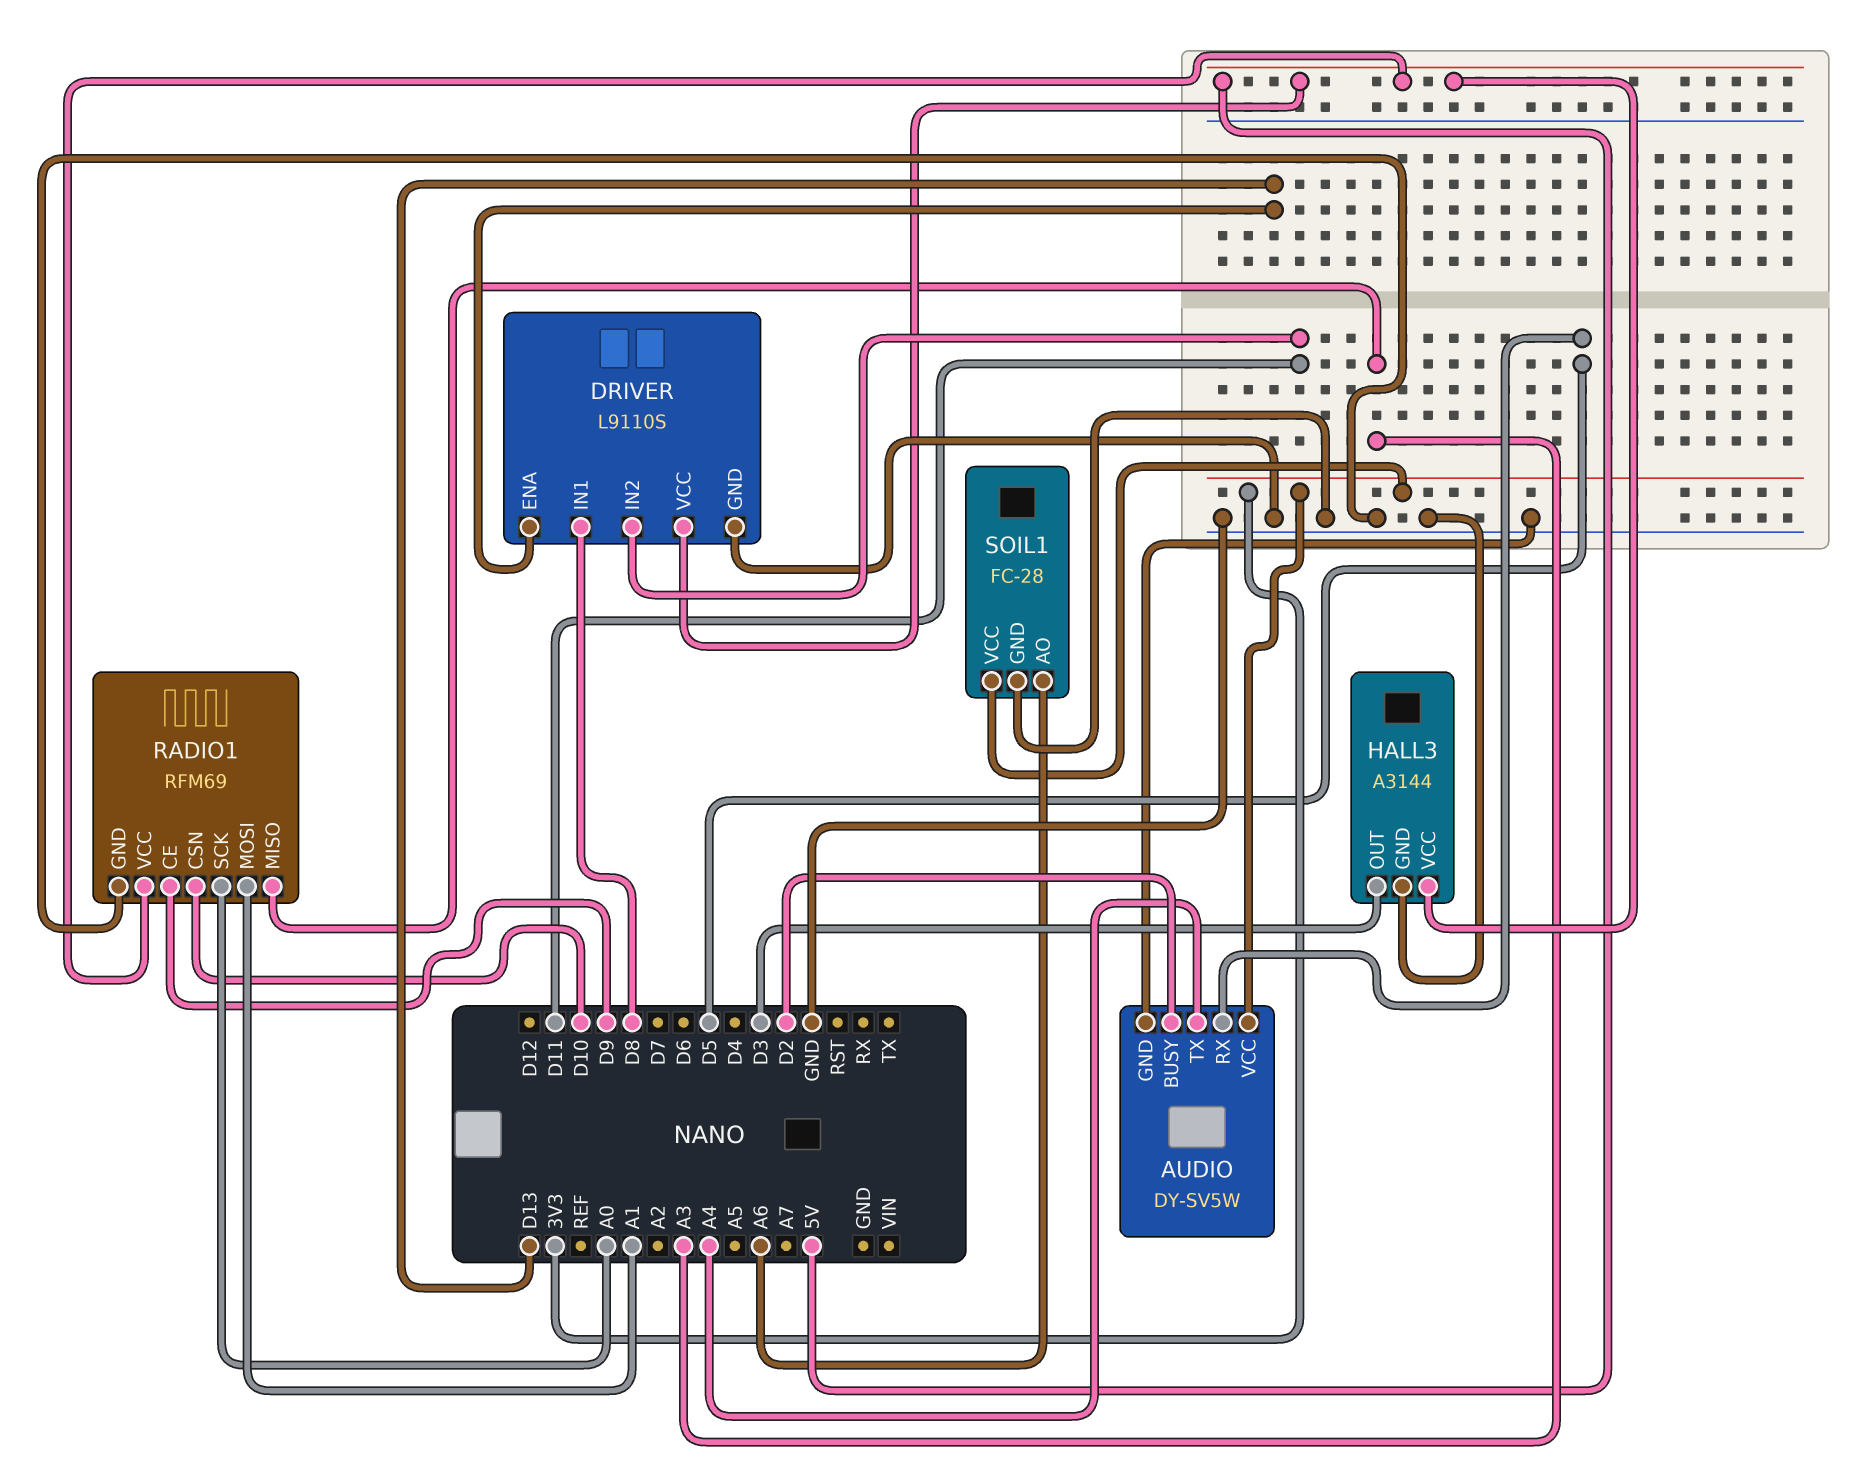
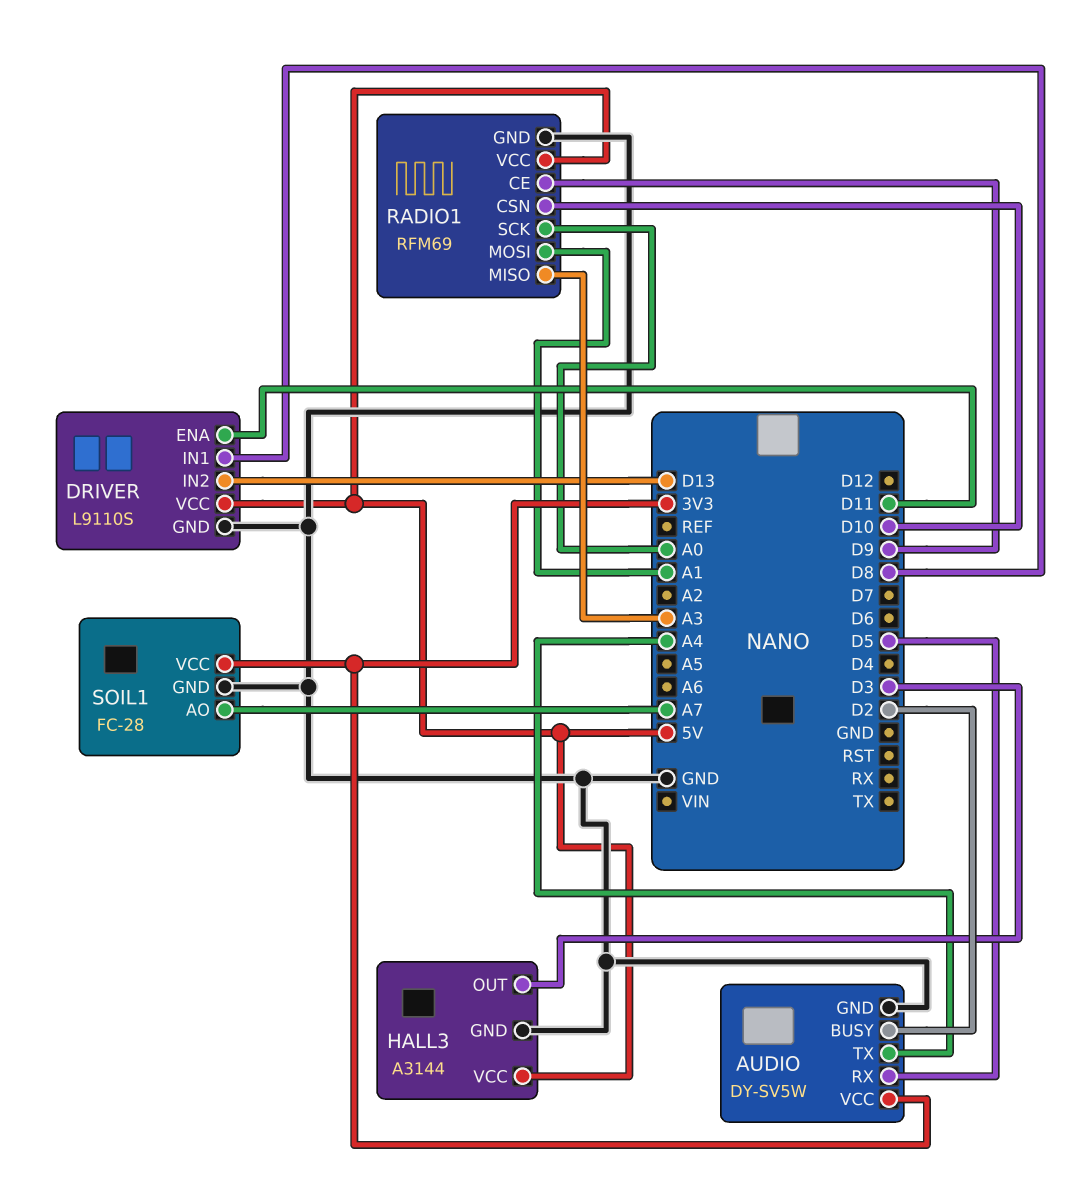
DRIVER pin ENA: D13 -> D11
DRIVER pin IN2: D11 -> D13
SOIL1 pin AO: A6 -> A7

